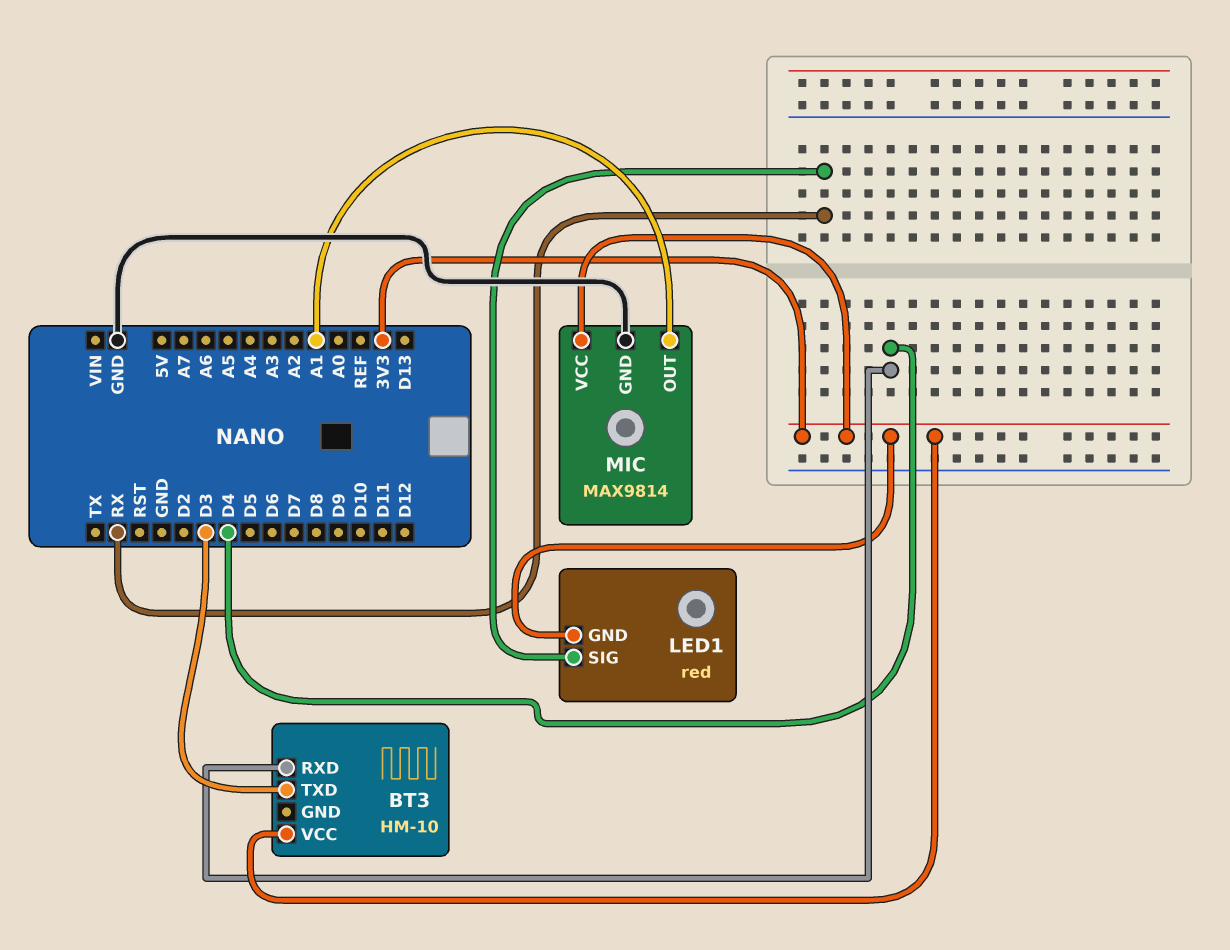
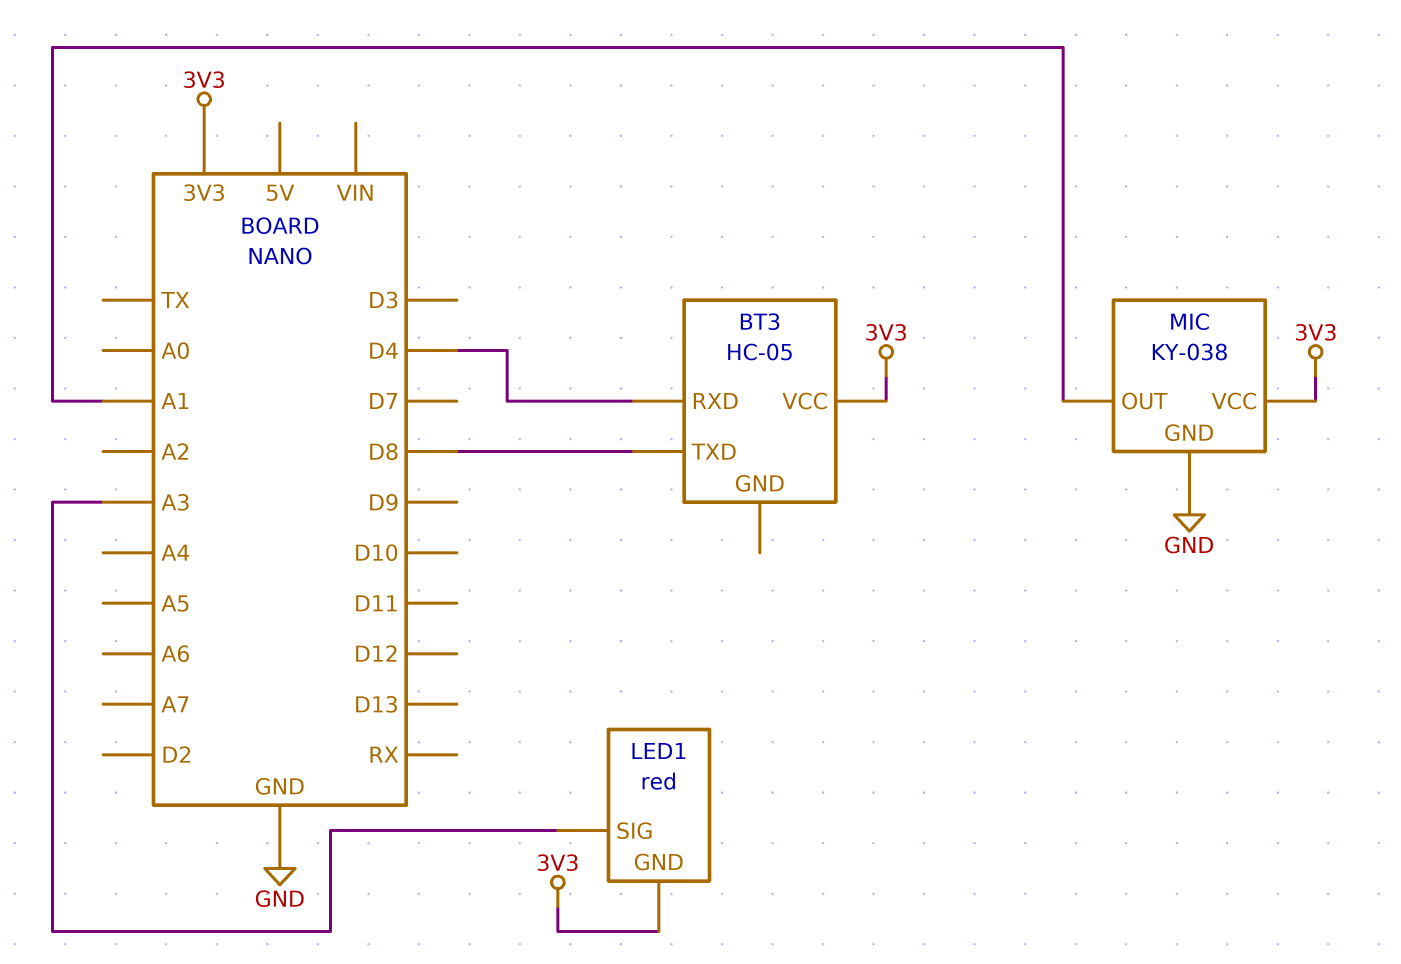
BT3: HM-10 -> HC-05
BT3 pin TXD: D3 -> D8
LED1 pin SIG: RX -> A3
MIC: MAX9814 -> KY-038

